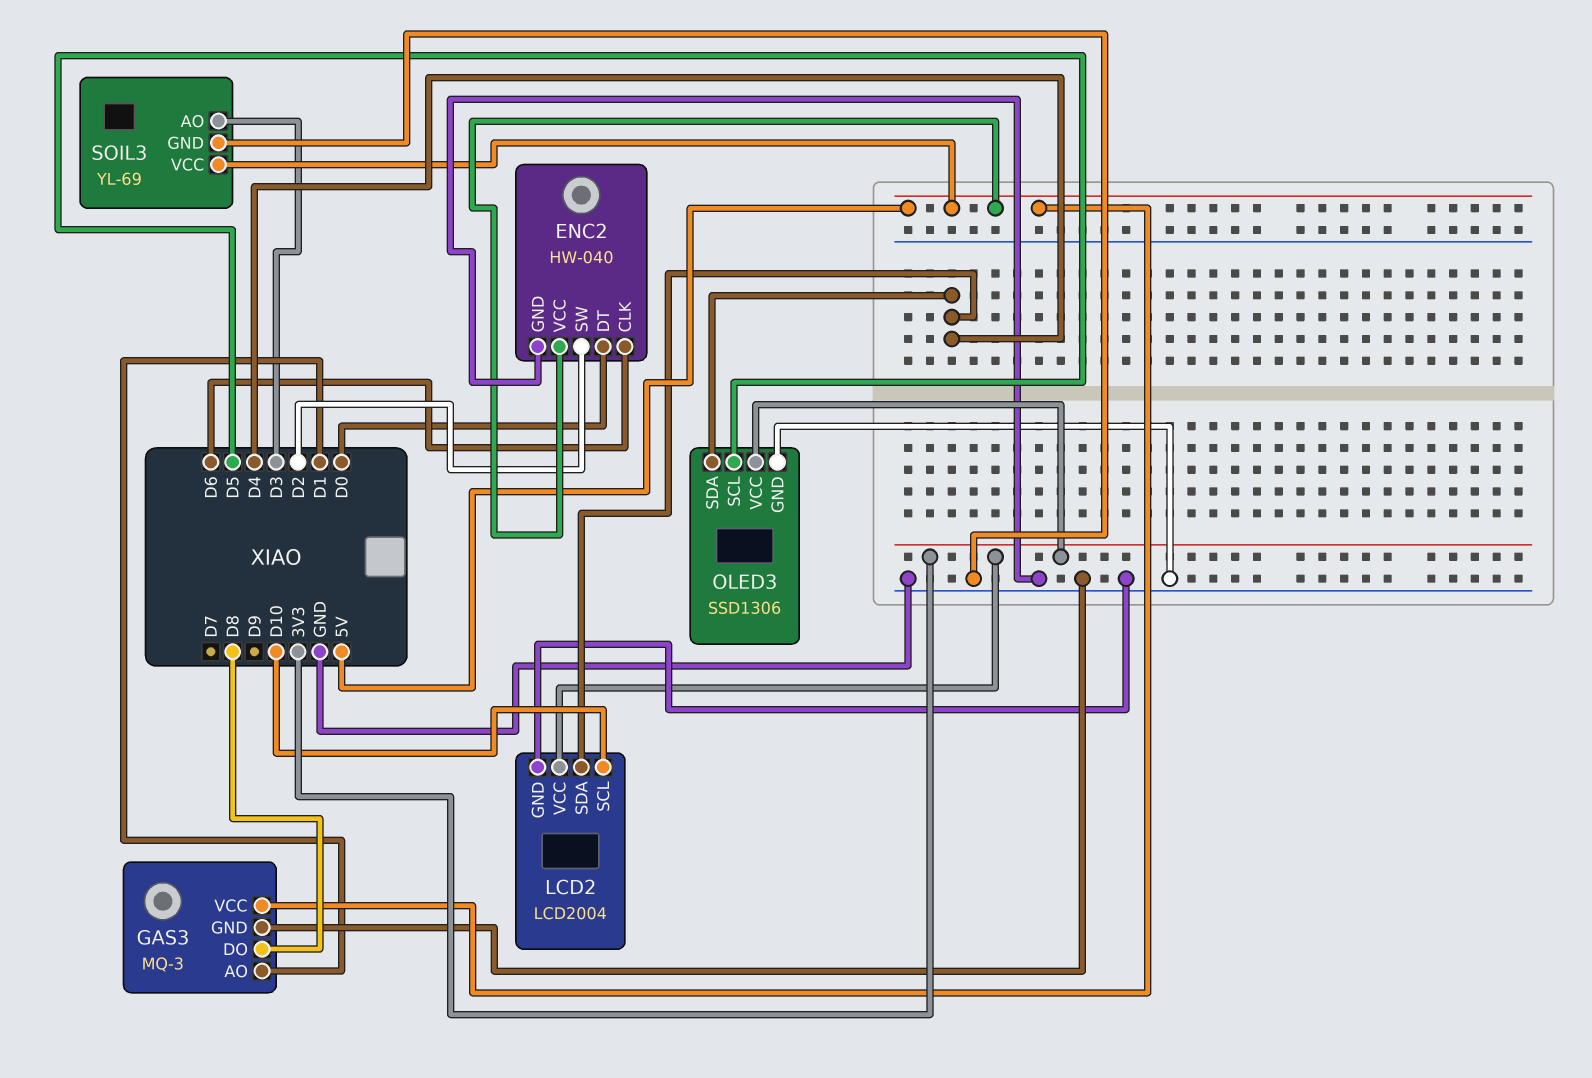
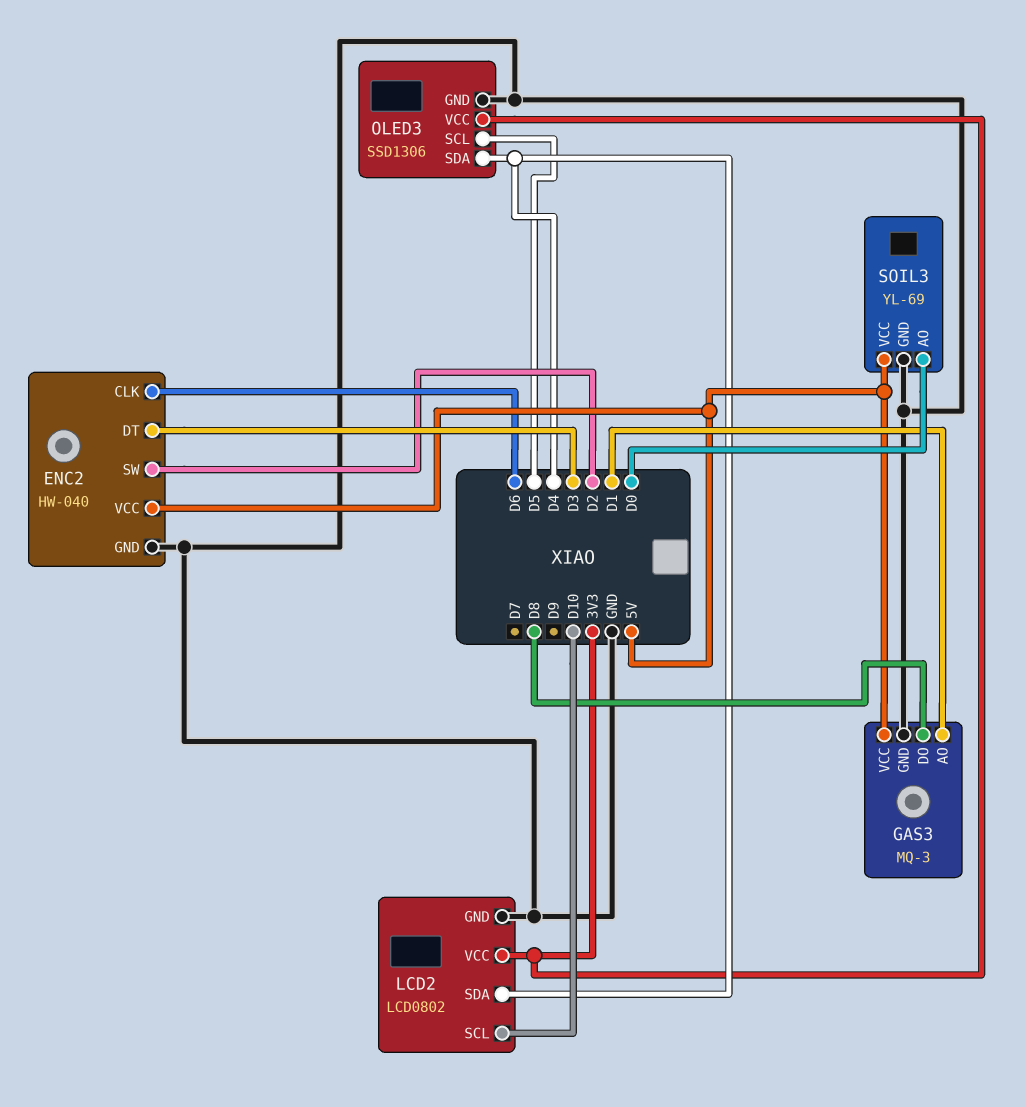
ENC2 pin DT: D0 -> D3
LCD2: LCD2004 -> LCD0802
SOIL3 pin AO: D3 -> D0

